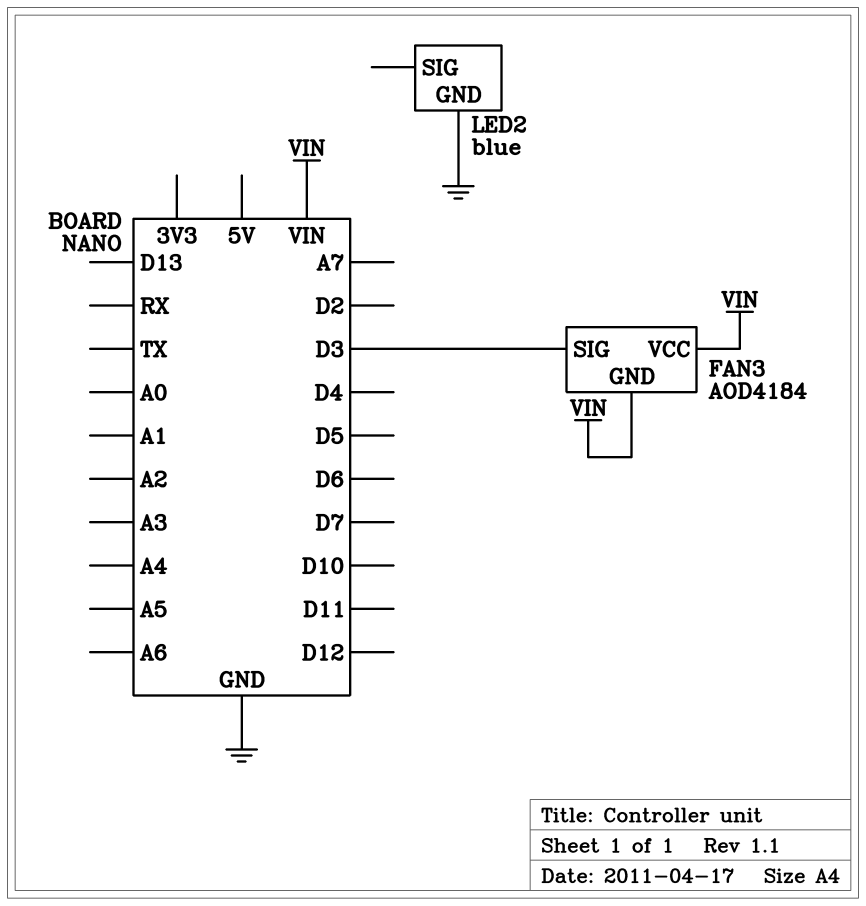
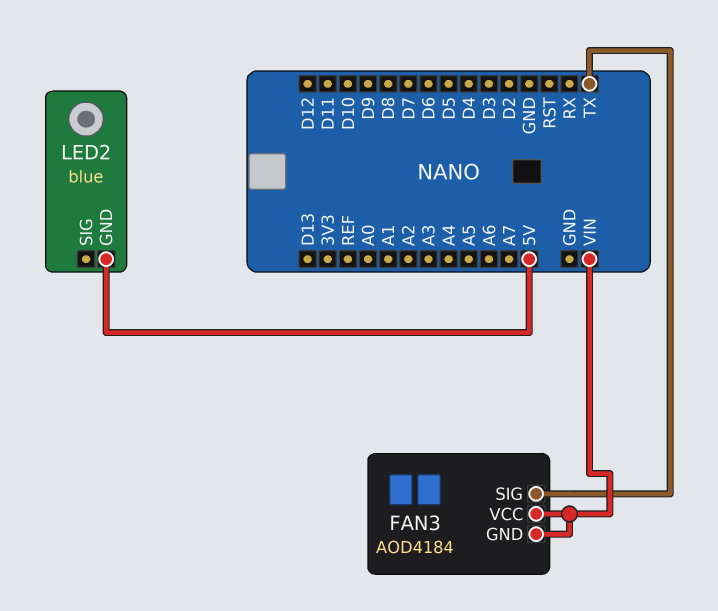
FAN3 pin SIG: D3 -> TX
LED2 pin GND: GND -> 5V

